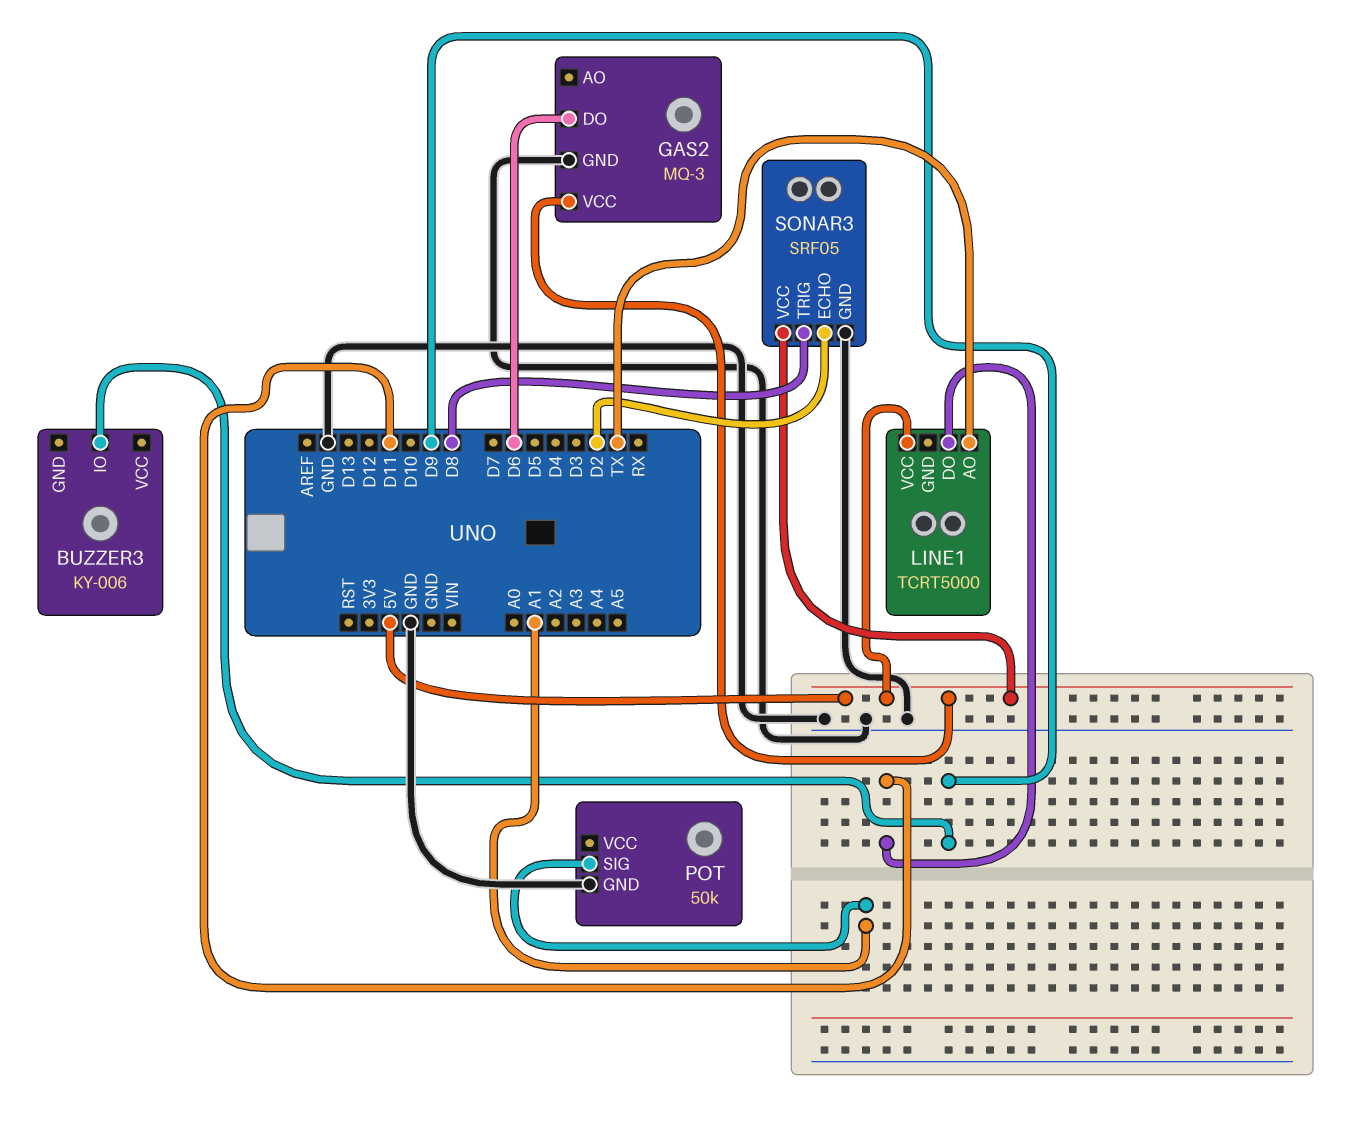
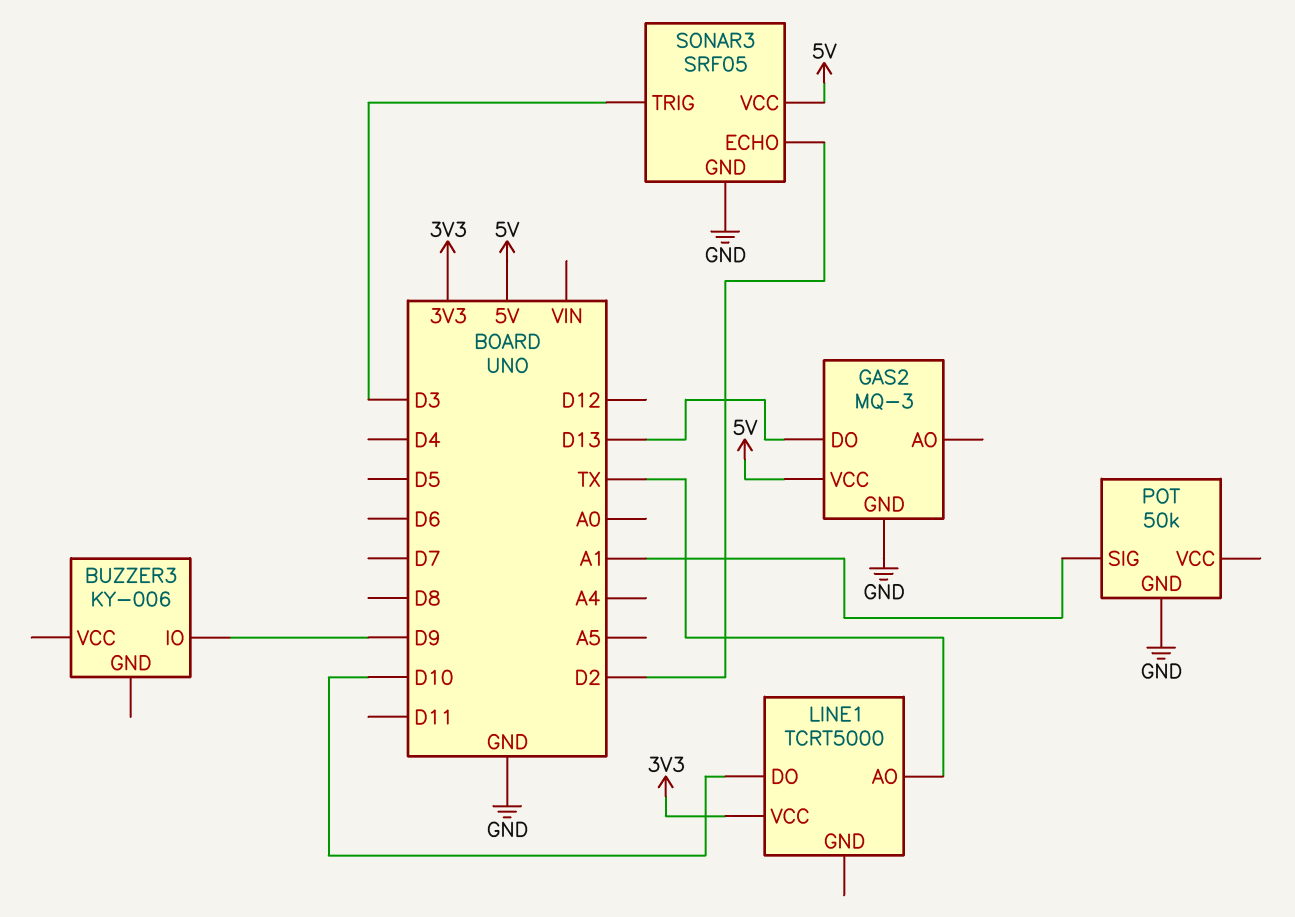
GAS2 pin DO: D6 -> D13
LINE1 pin DO: D11 -> D10
LINE1 pin VCC: 5V -> 3V3
SONAR3 pin TRIG: D8 -> D3

